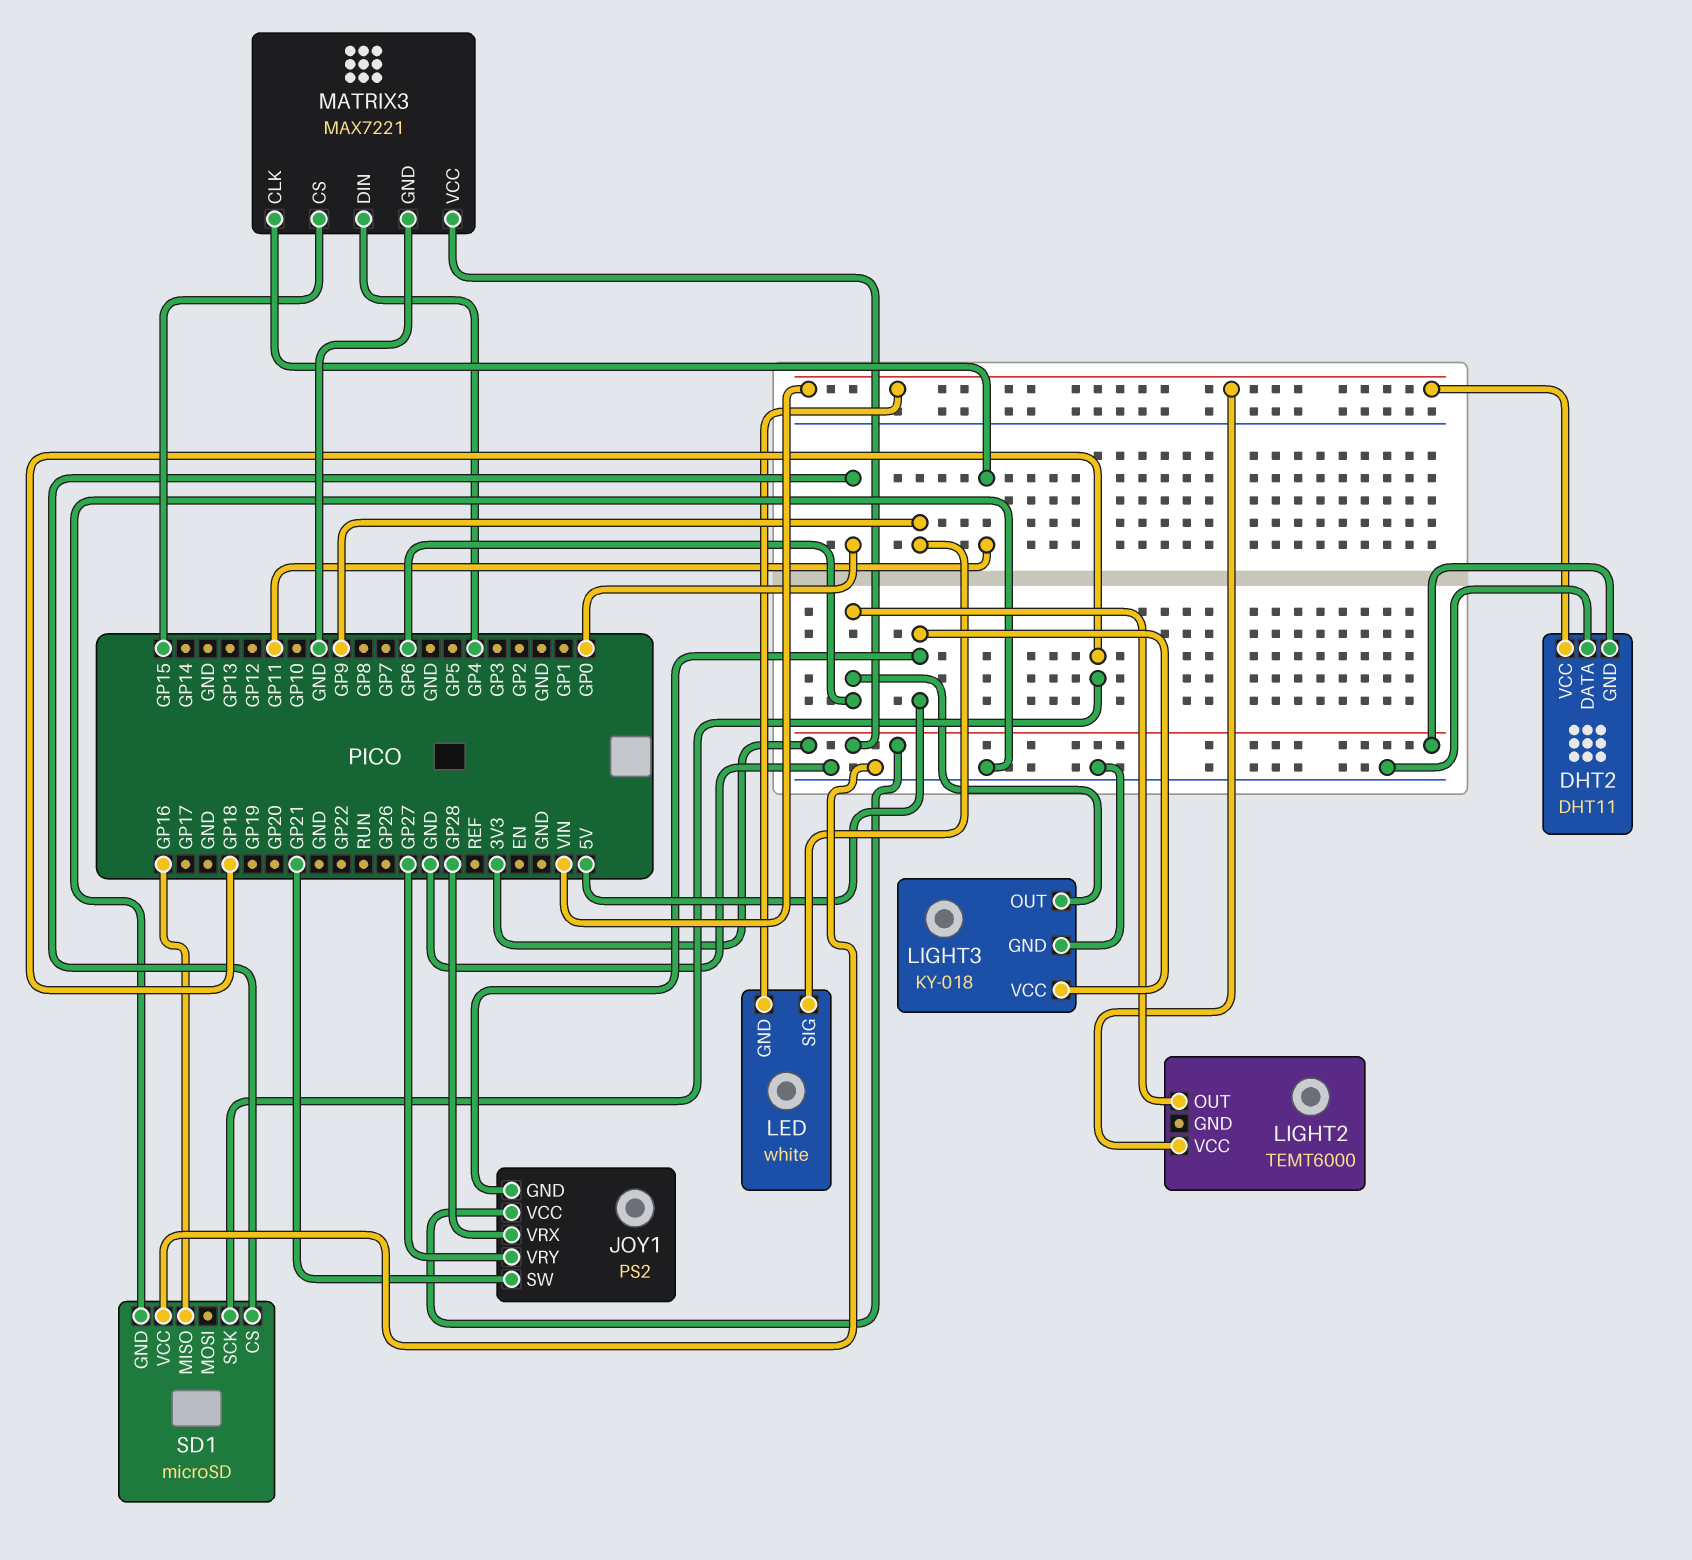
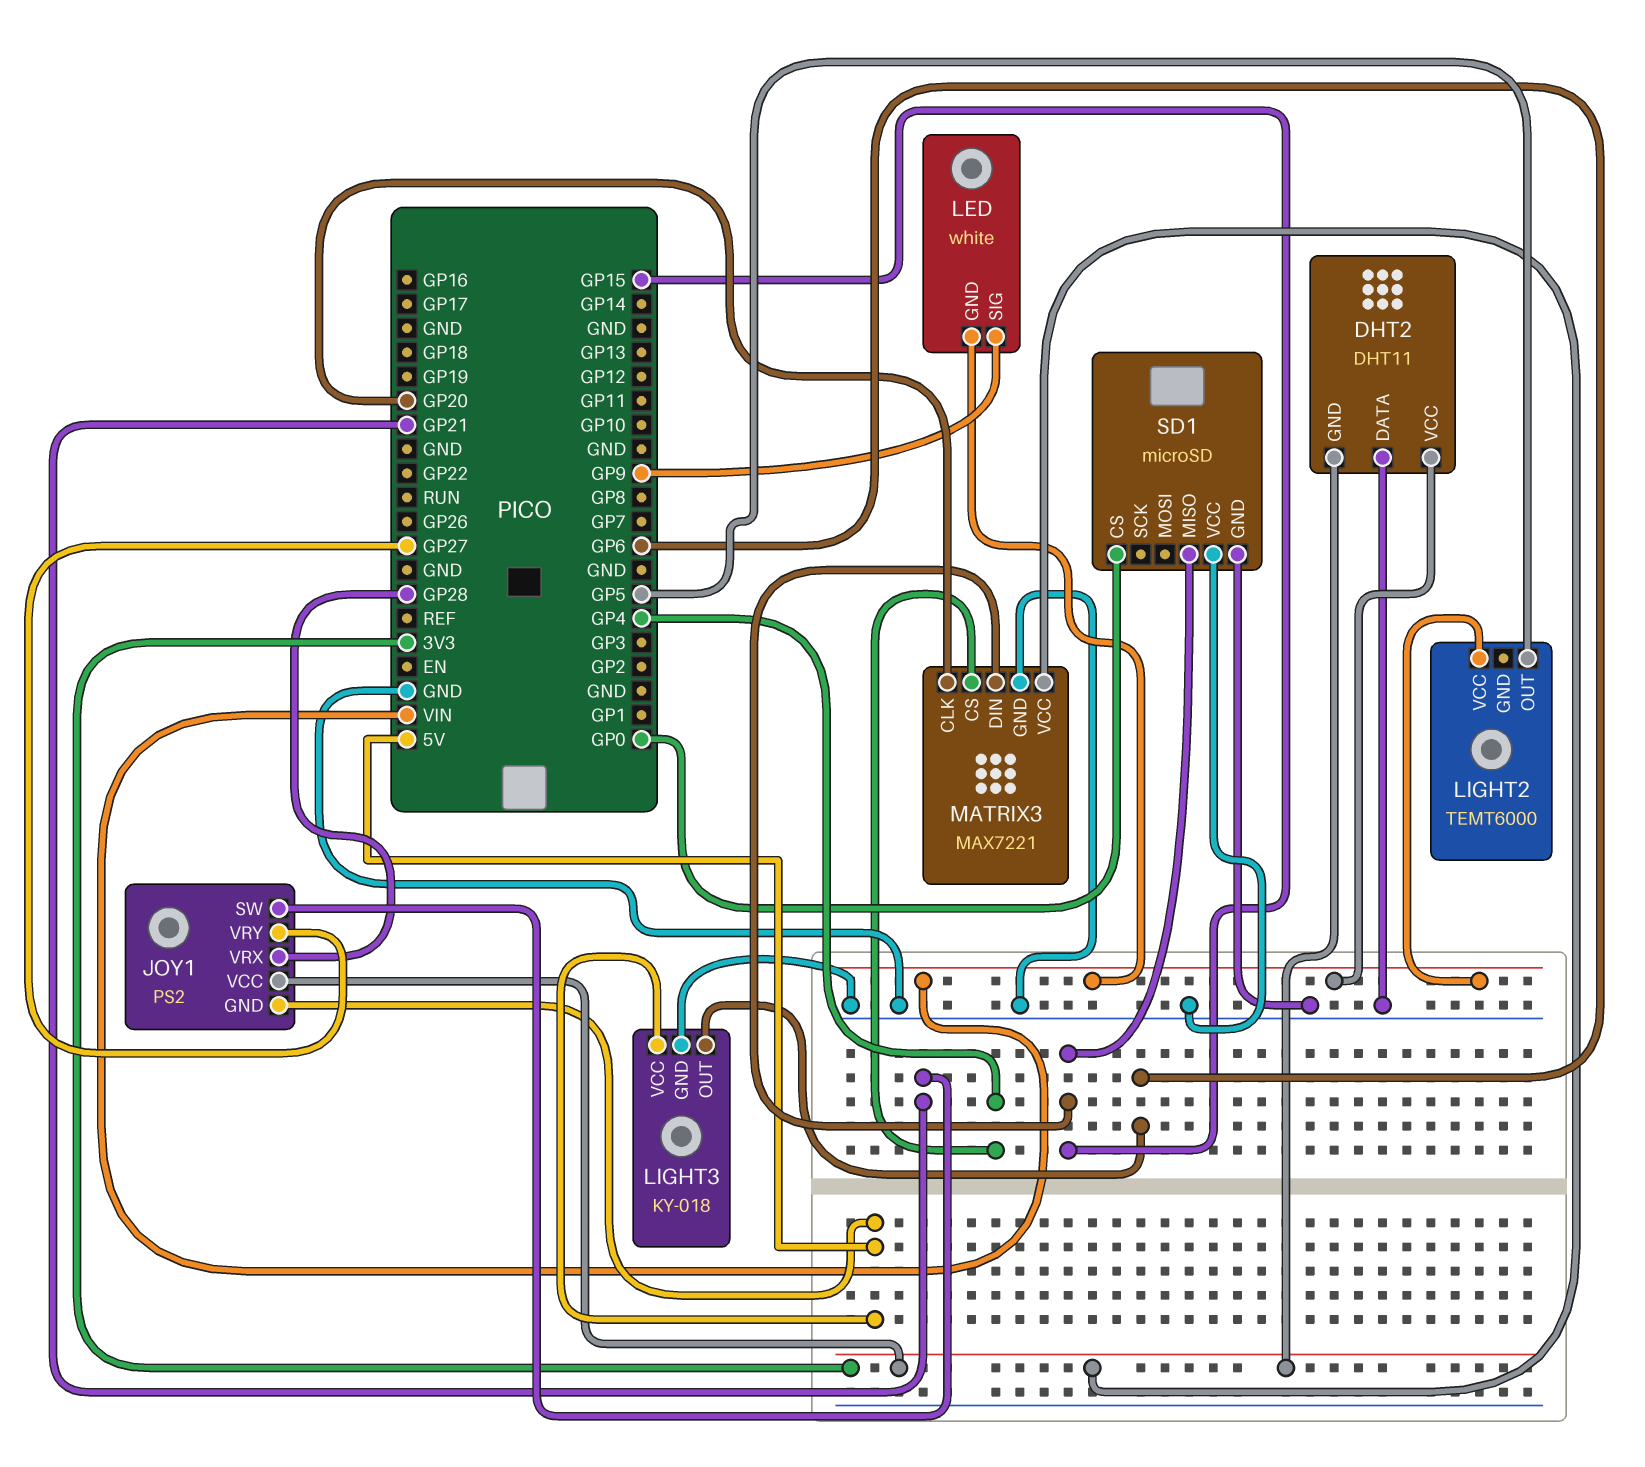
LIGHT2 pin OUT: GP6 -> GP5
MATRIX3 pin CLK: GP11 -> GP20
MATRIX3 pin CS: GP15 -> GP4
MATRIX3 pin DIN: GP4 -> GP15
SD1 pin MISO: GP16 -> GP15
SD1 pin SCK: GP18 -> none

